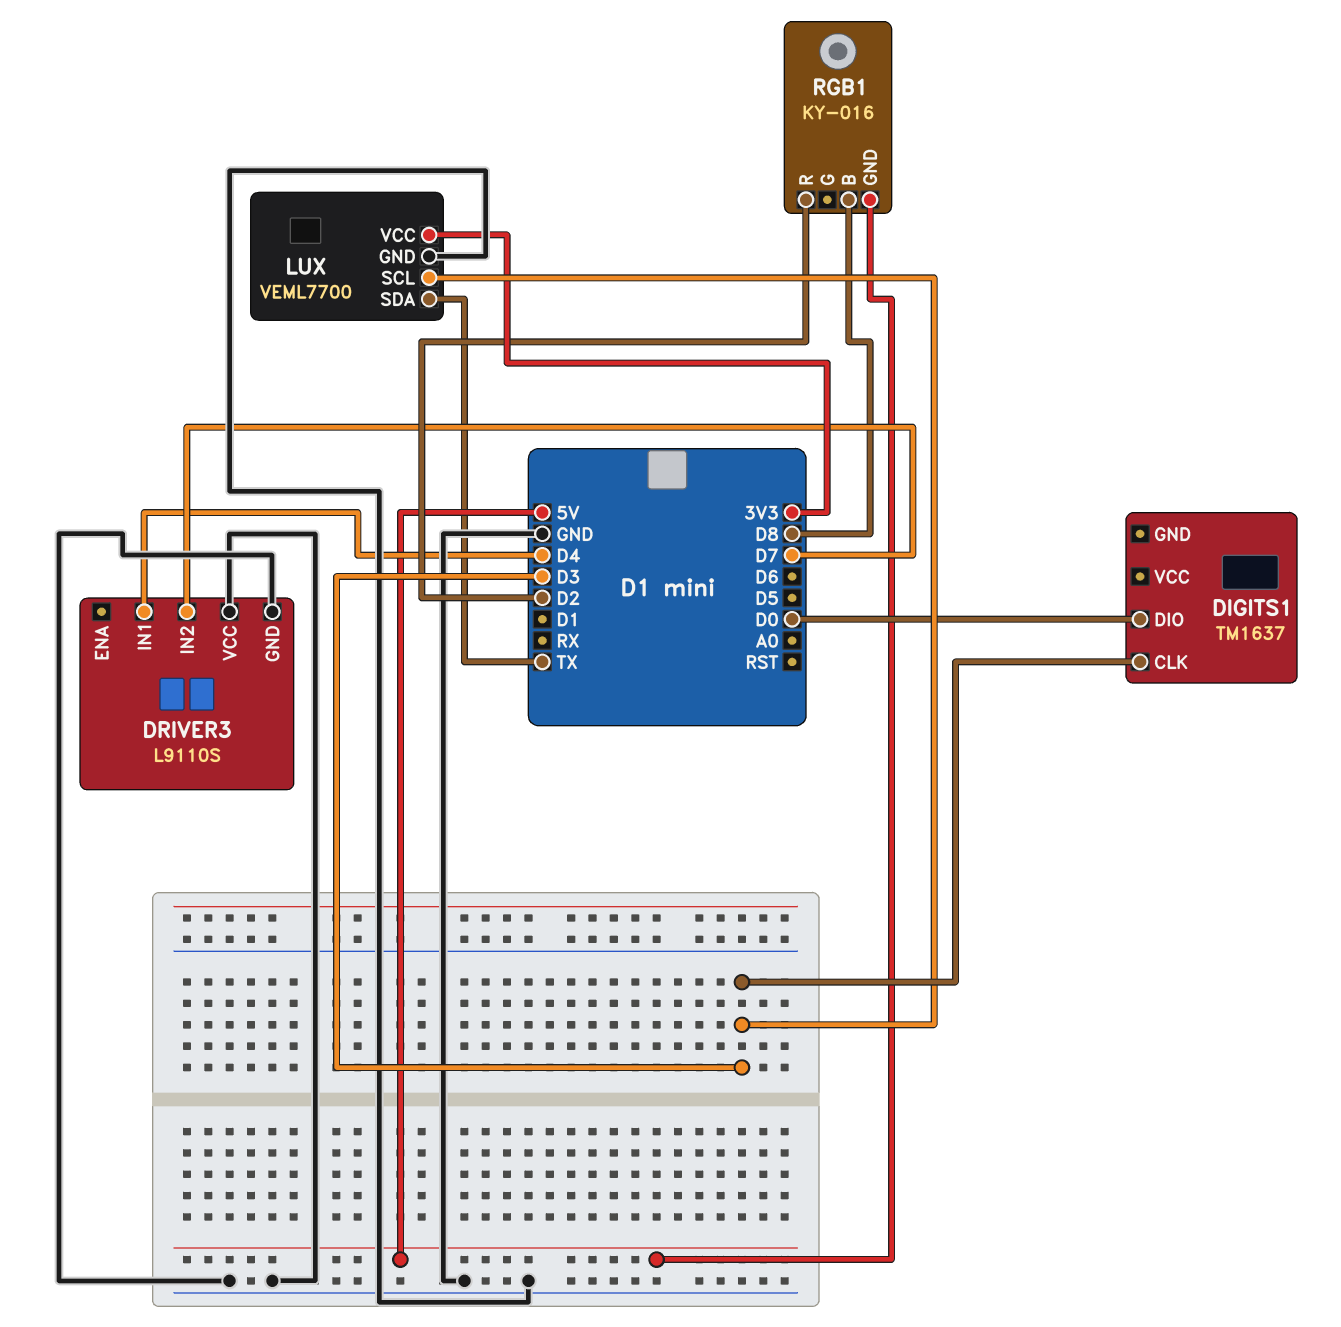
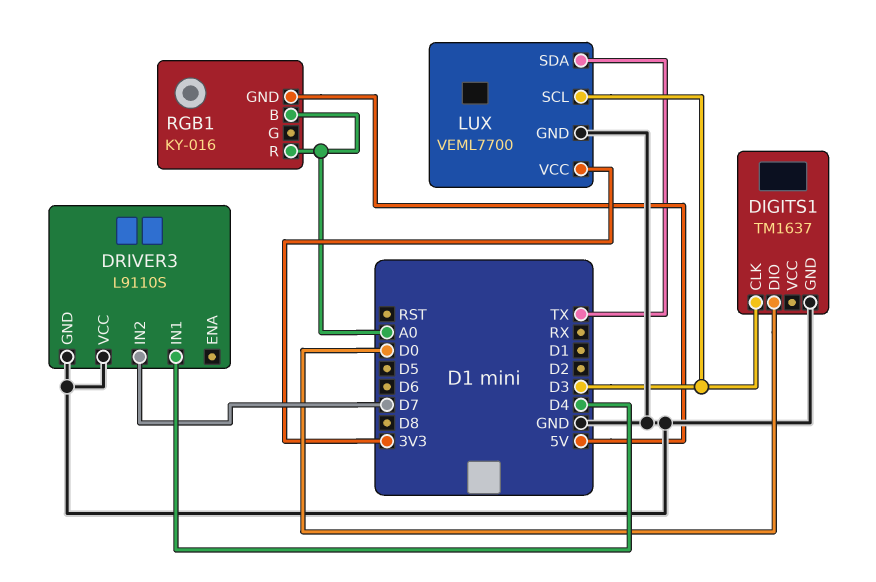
DIGITS1 pin GND: none -> GND
RGB1 pin B: D8 -> A0
RGB1 pin R: D2 -> A0

